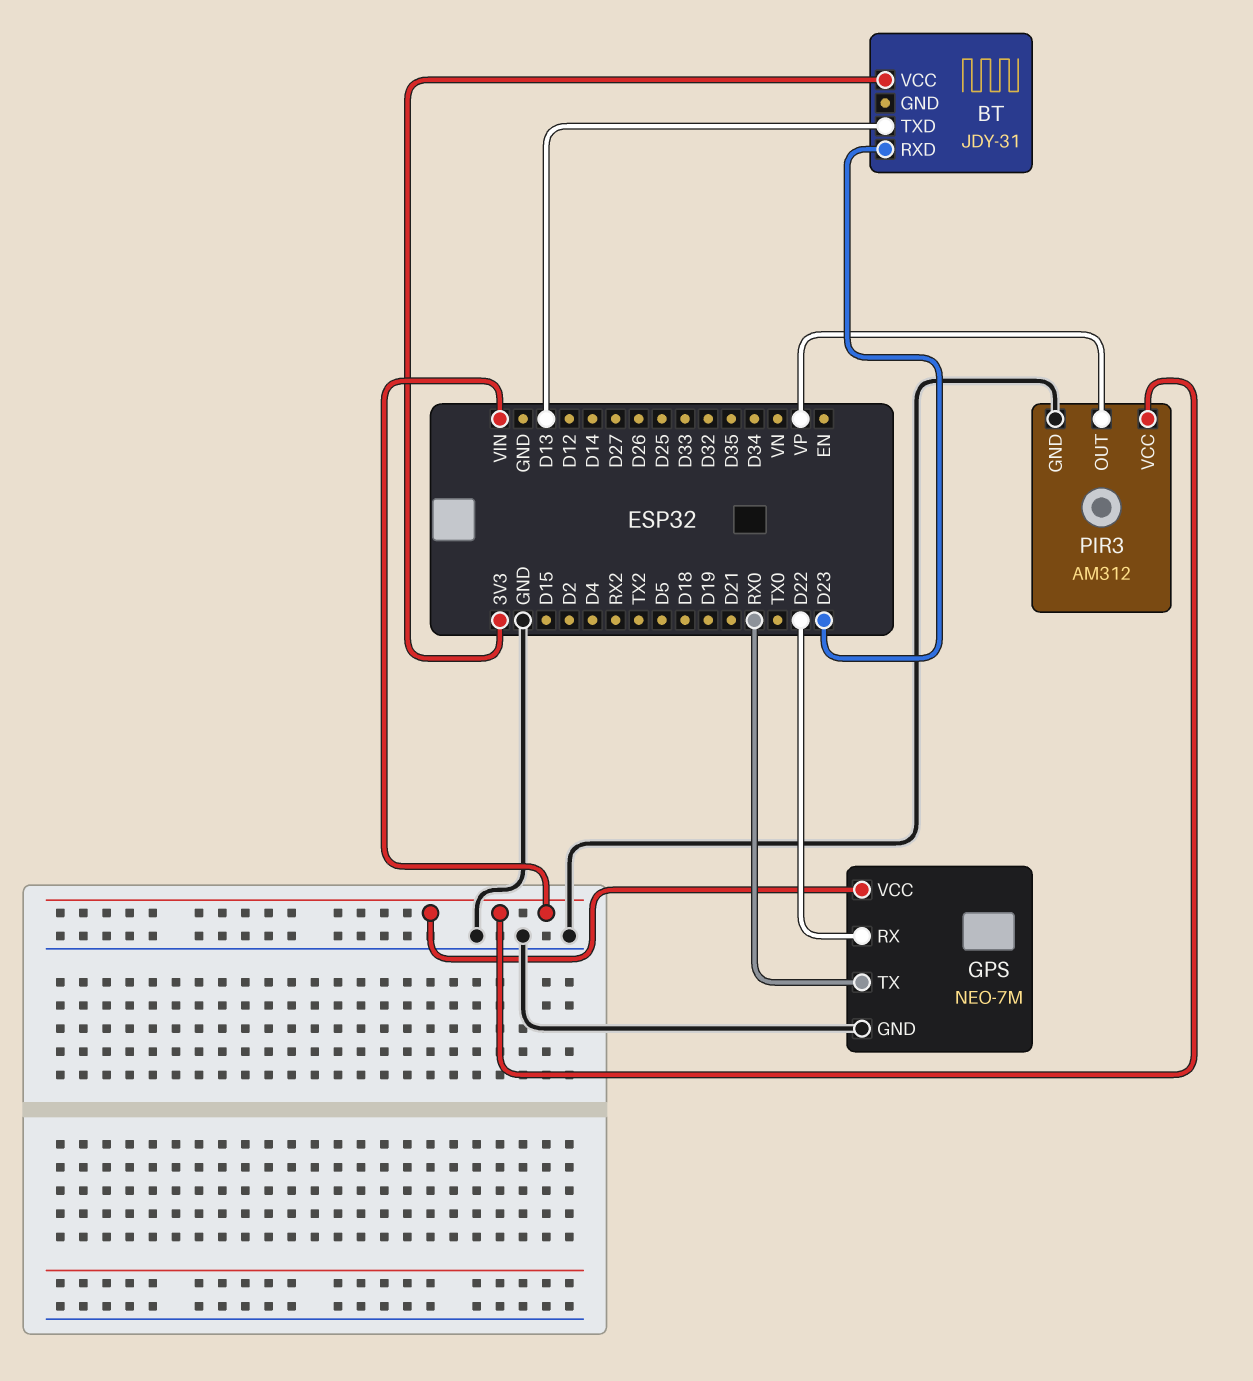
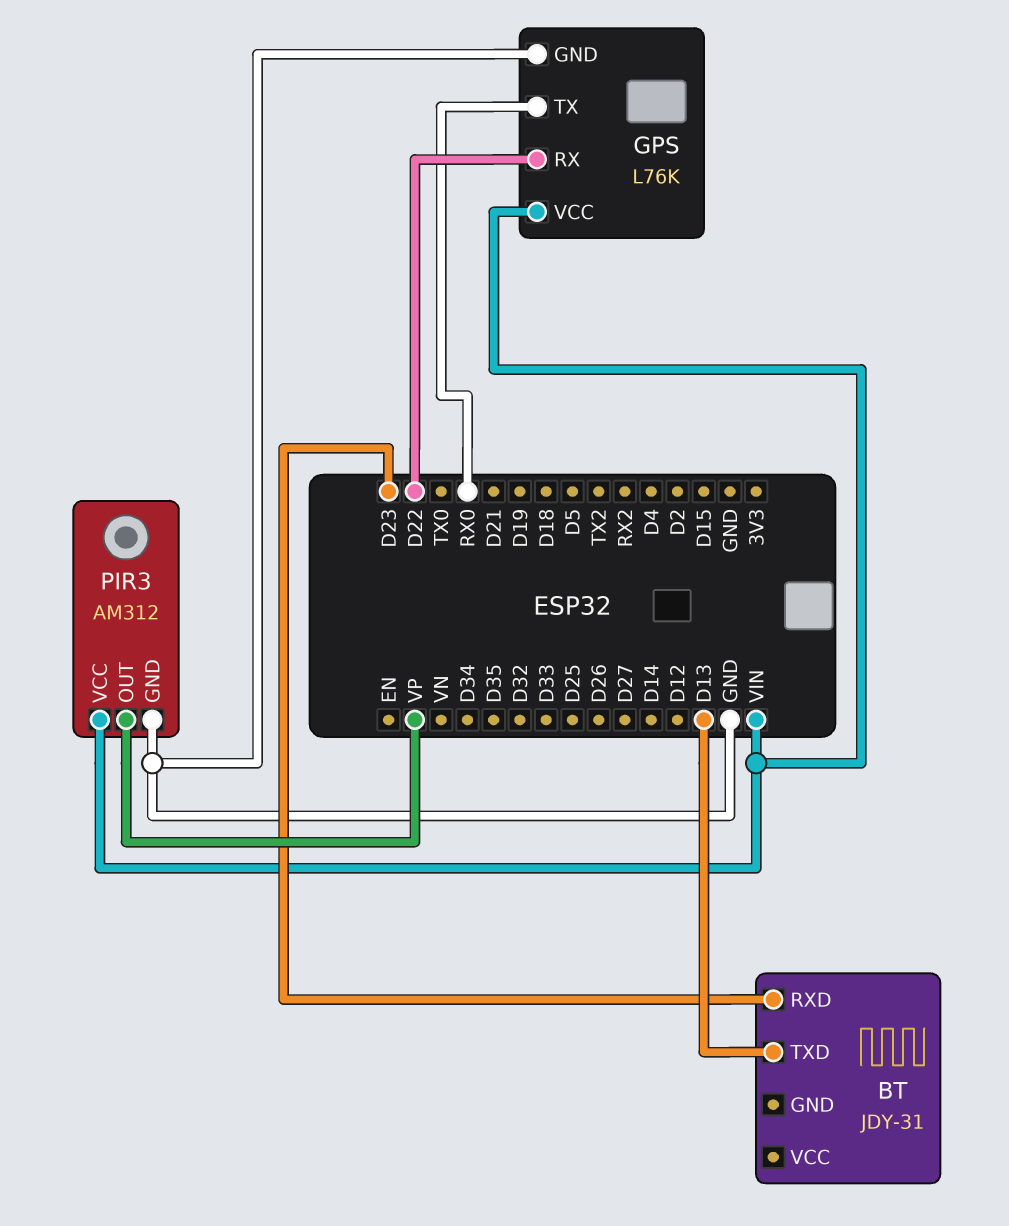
BT pin VCC: 3V3 -> none
GPS: NEO-7M -> L76K

